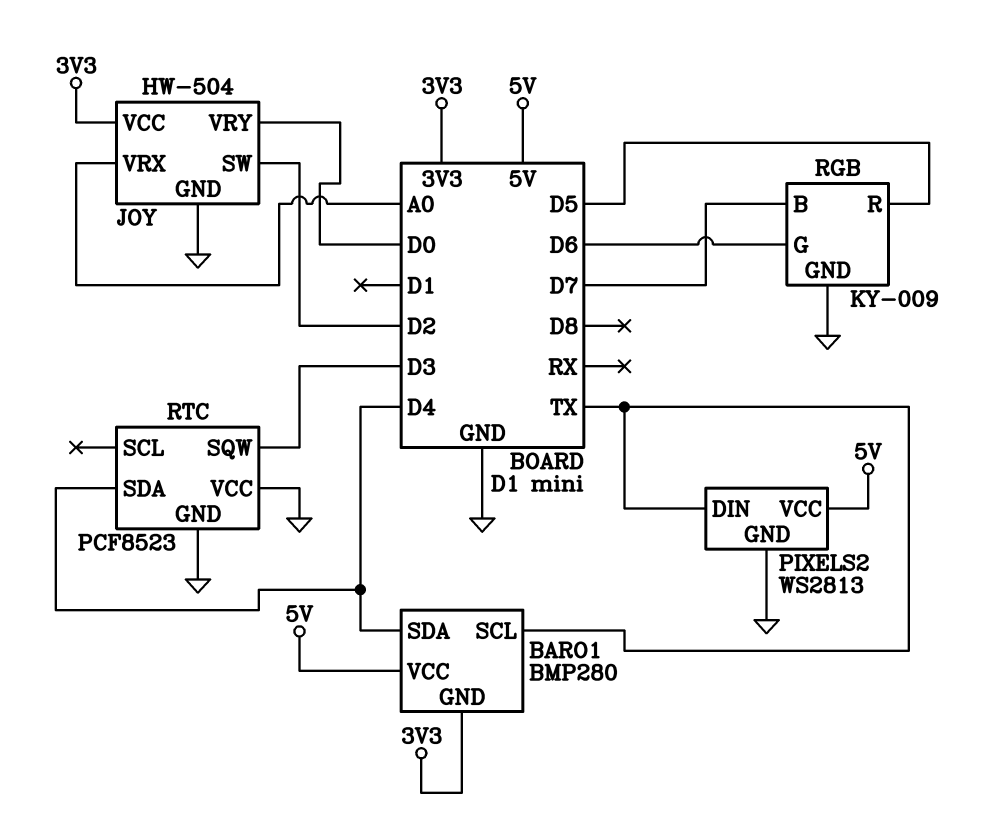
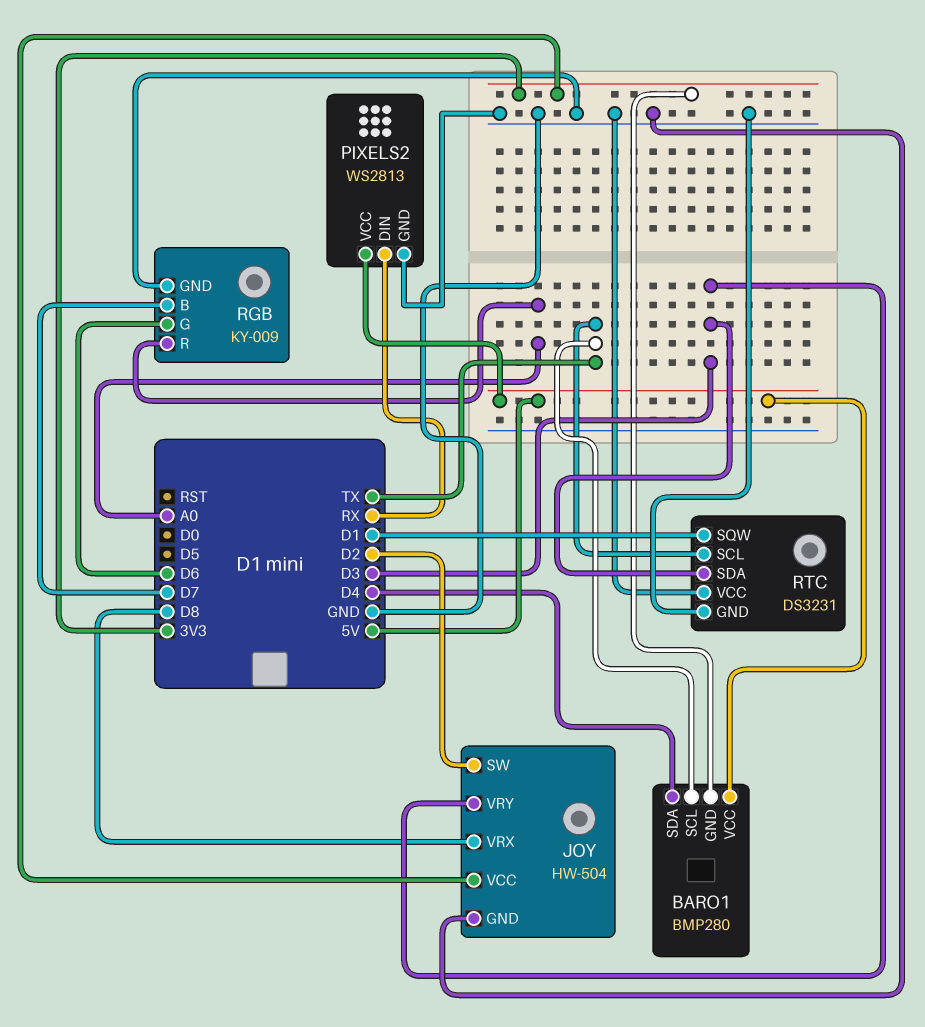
JOY pin VRX: A0 -> D8
JOY pin VRY: D0 -> D3
PIXELS2 pin DIN: TX -> RX
RGB pin R: D5 -> A0
RTC: PCF8523 -> DS3231
RTC pin SCL: none -> TX
RTC pin SDA: D4 -> D3
RTC pin SQW: D3 -> D1

